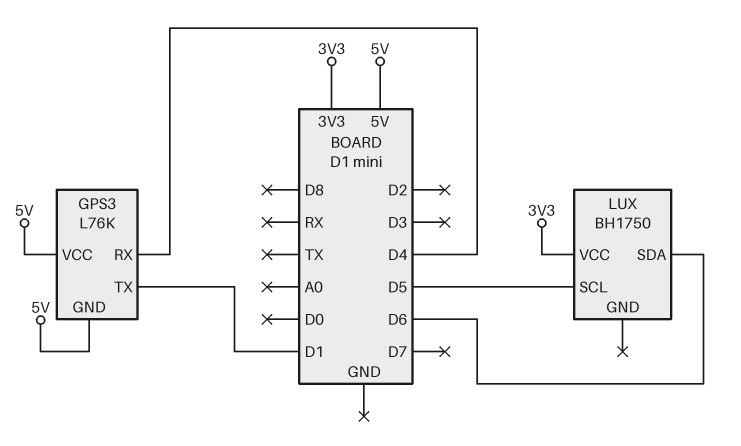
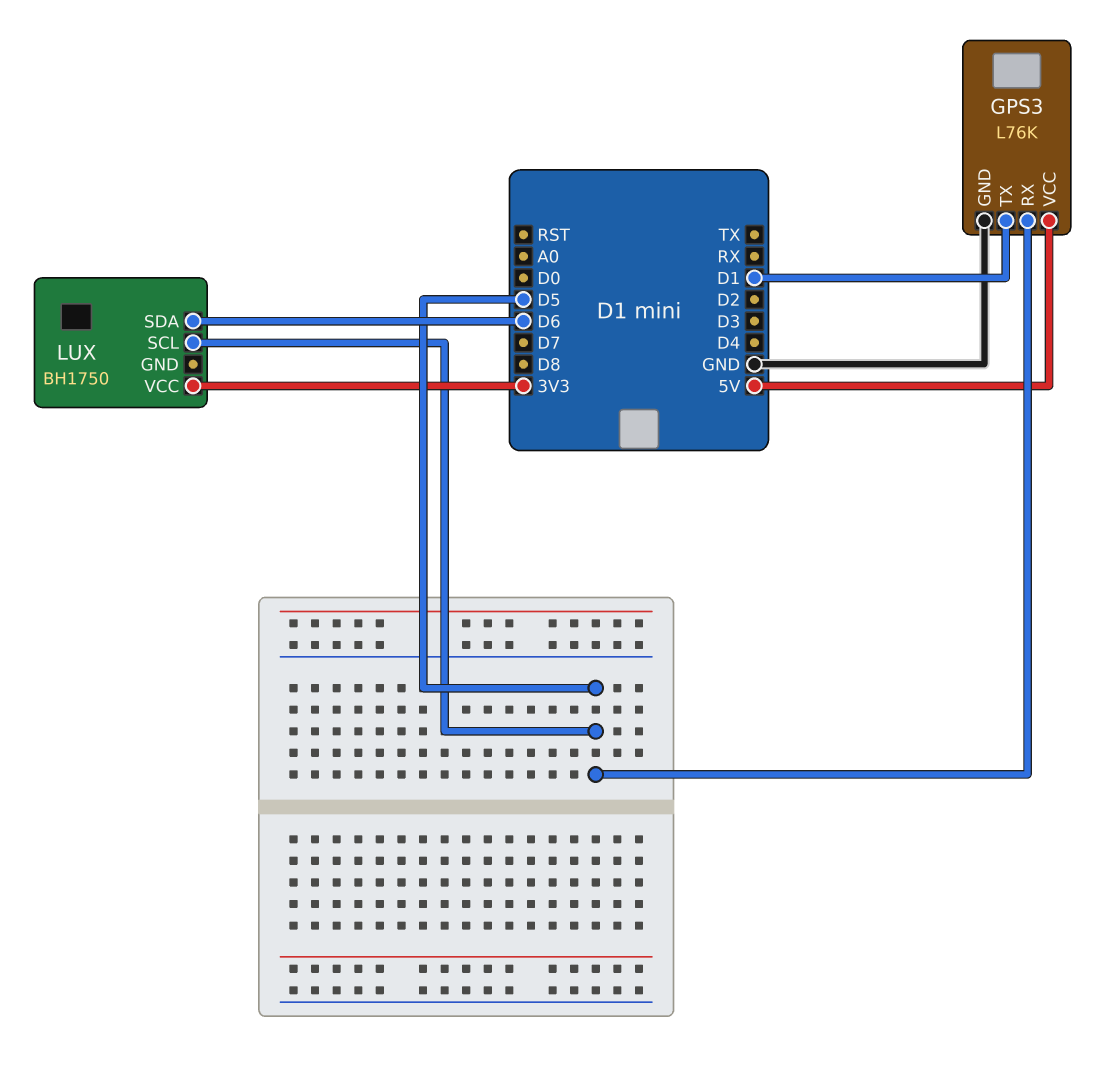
GPS3 pin GND: 5V -> GND
GPS3 pin RX: D4 -> D5

